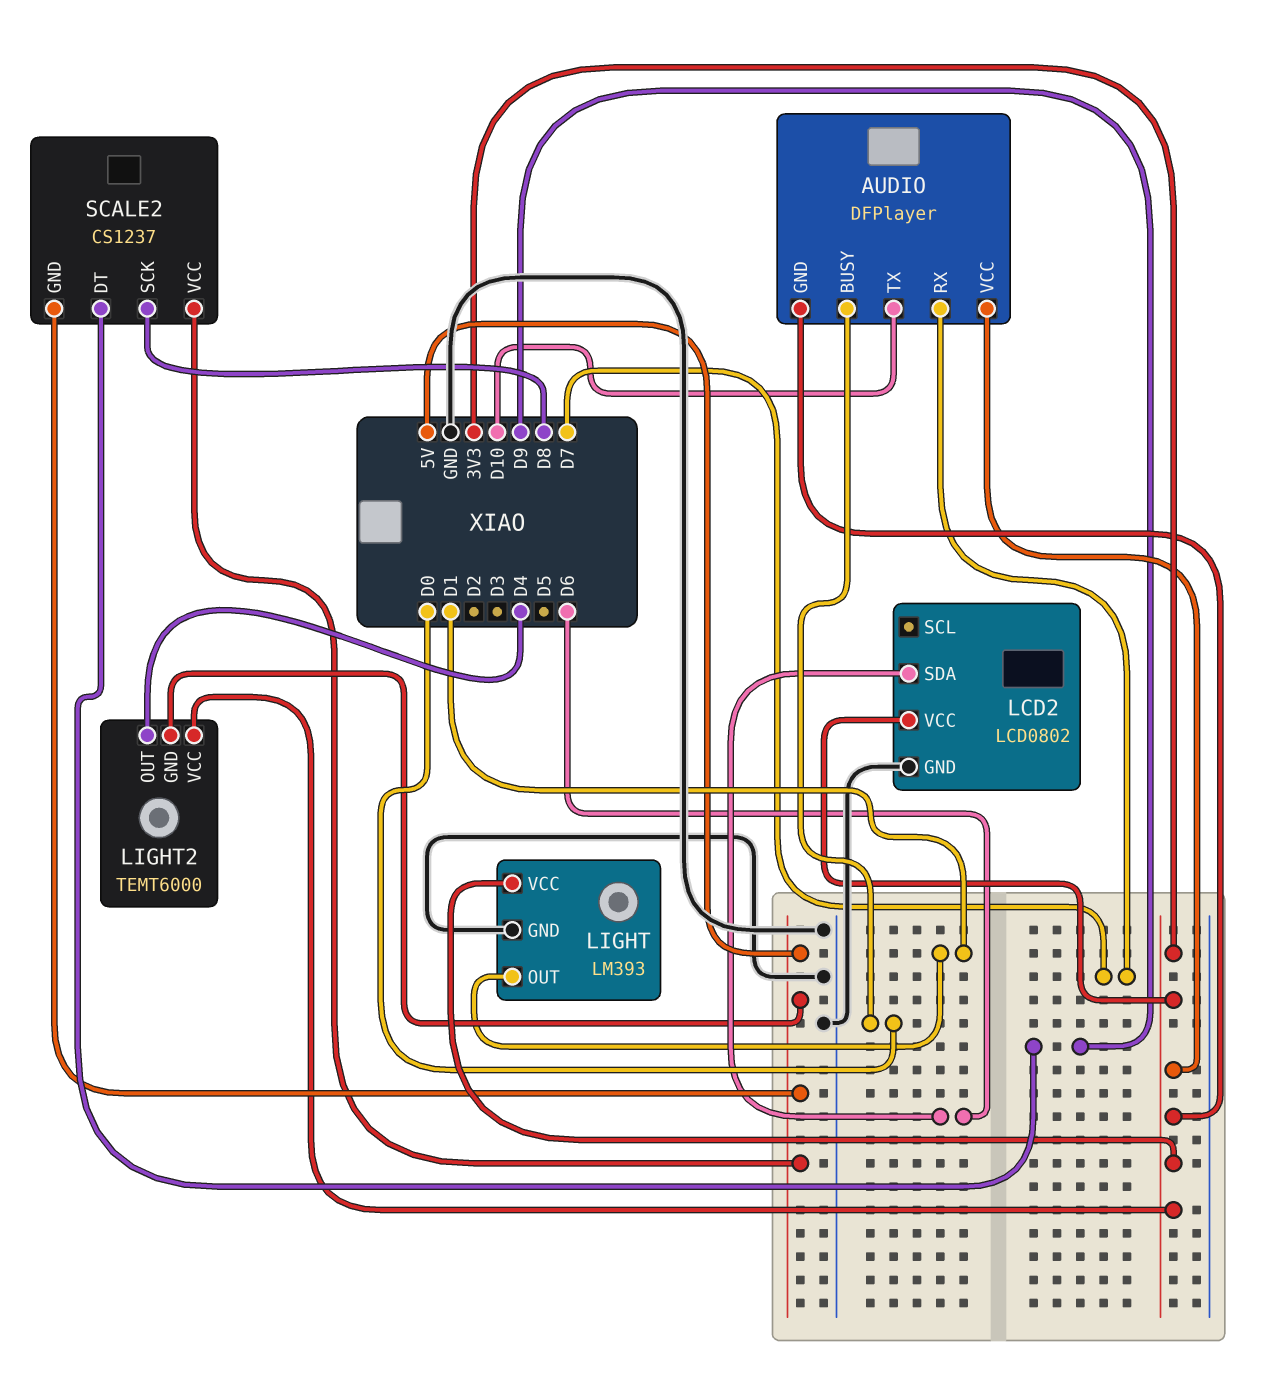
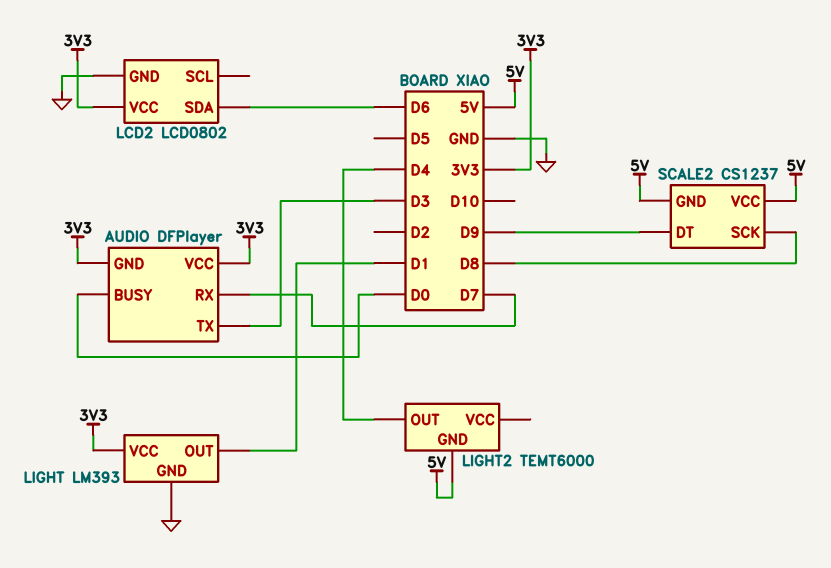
AUDIO pin TX: D10 -> D3
LIGHT2 pin VCC: 3V3 -> none

